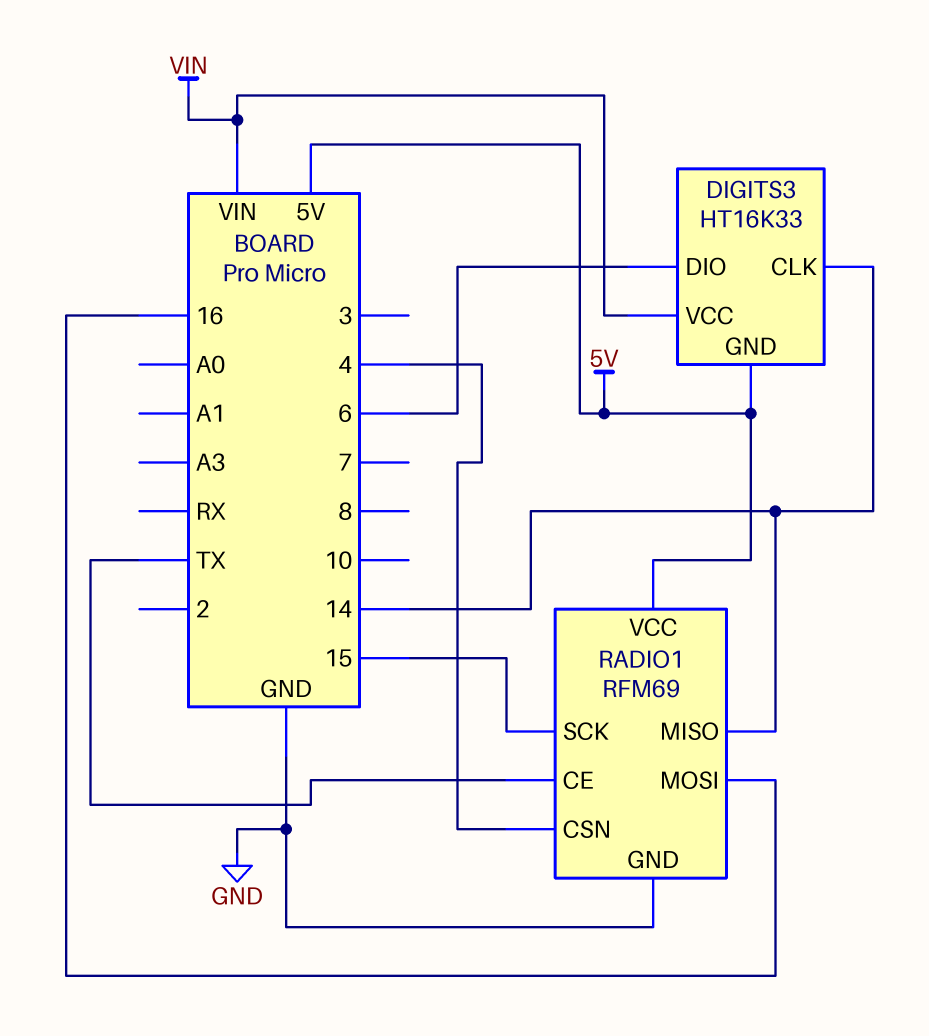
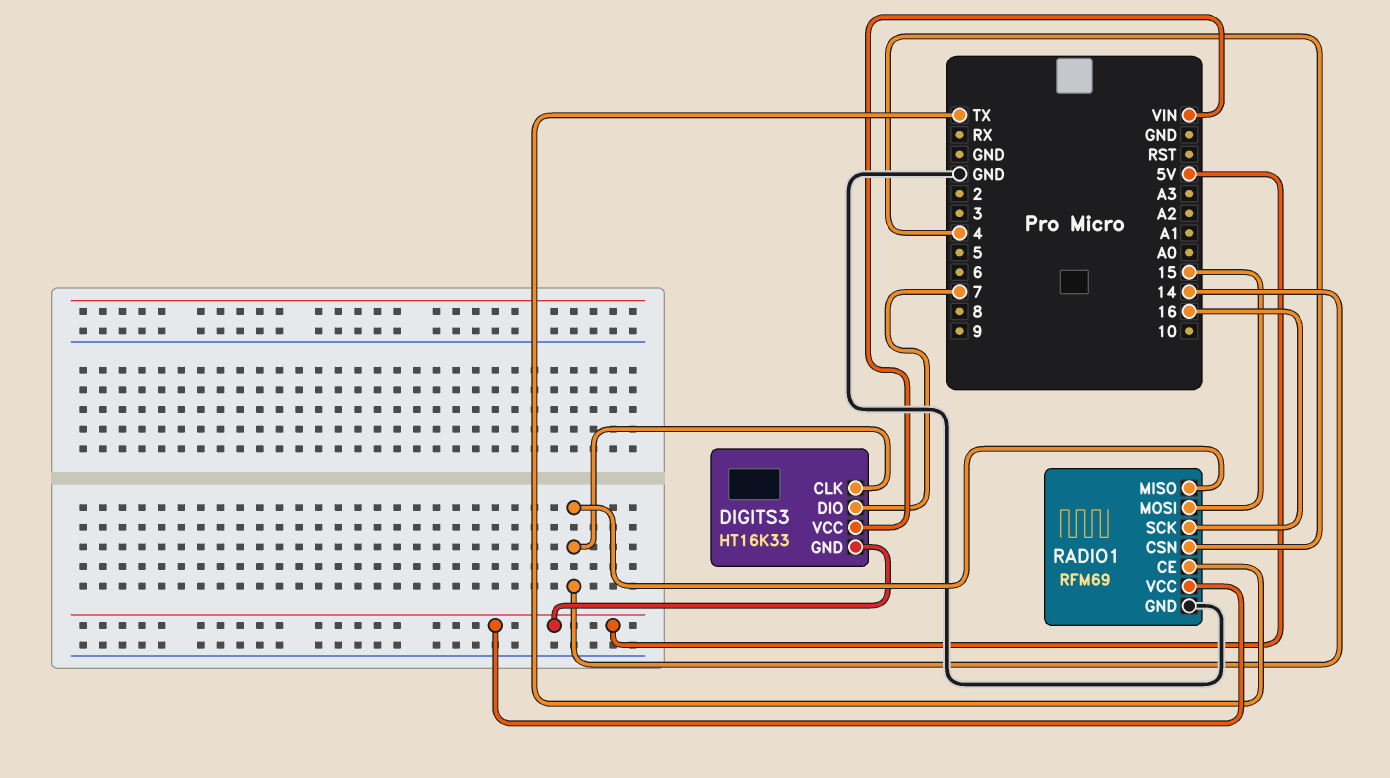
DIGITS3 pin DIO: 6 -> 7
RADIO1 pin MOSI: 16 -> 15
RADIO1 pin SCK: 15 -> 16

